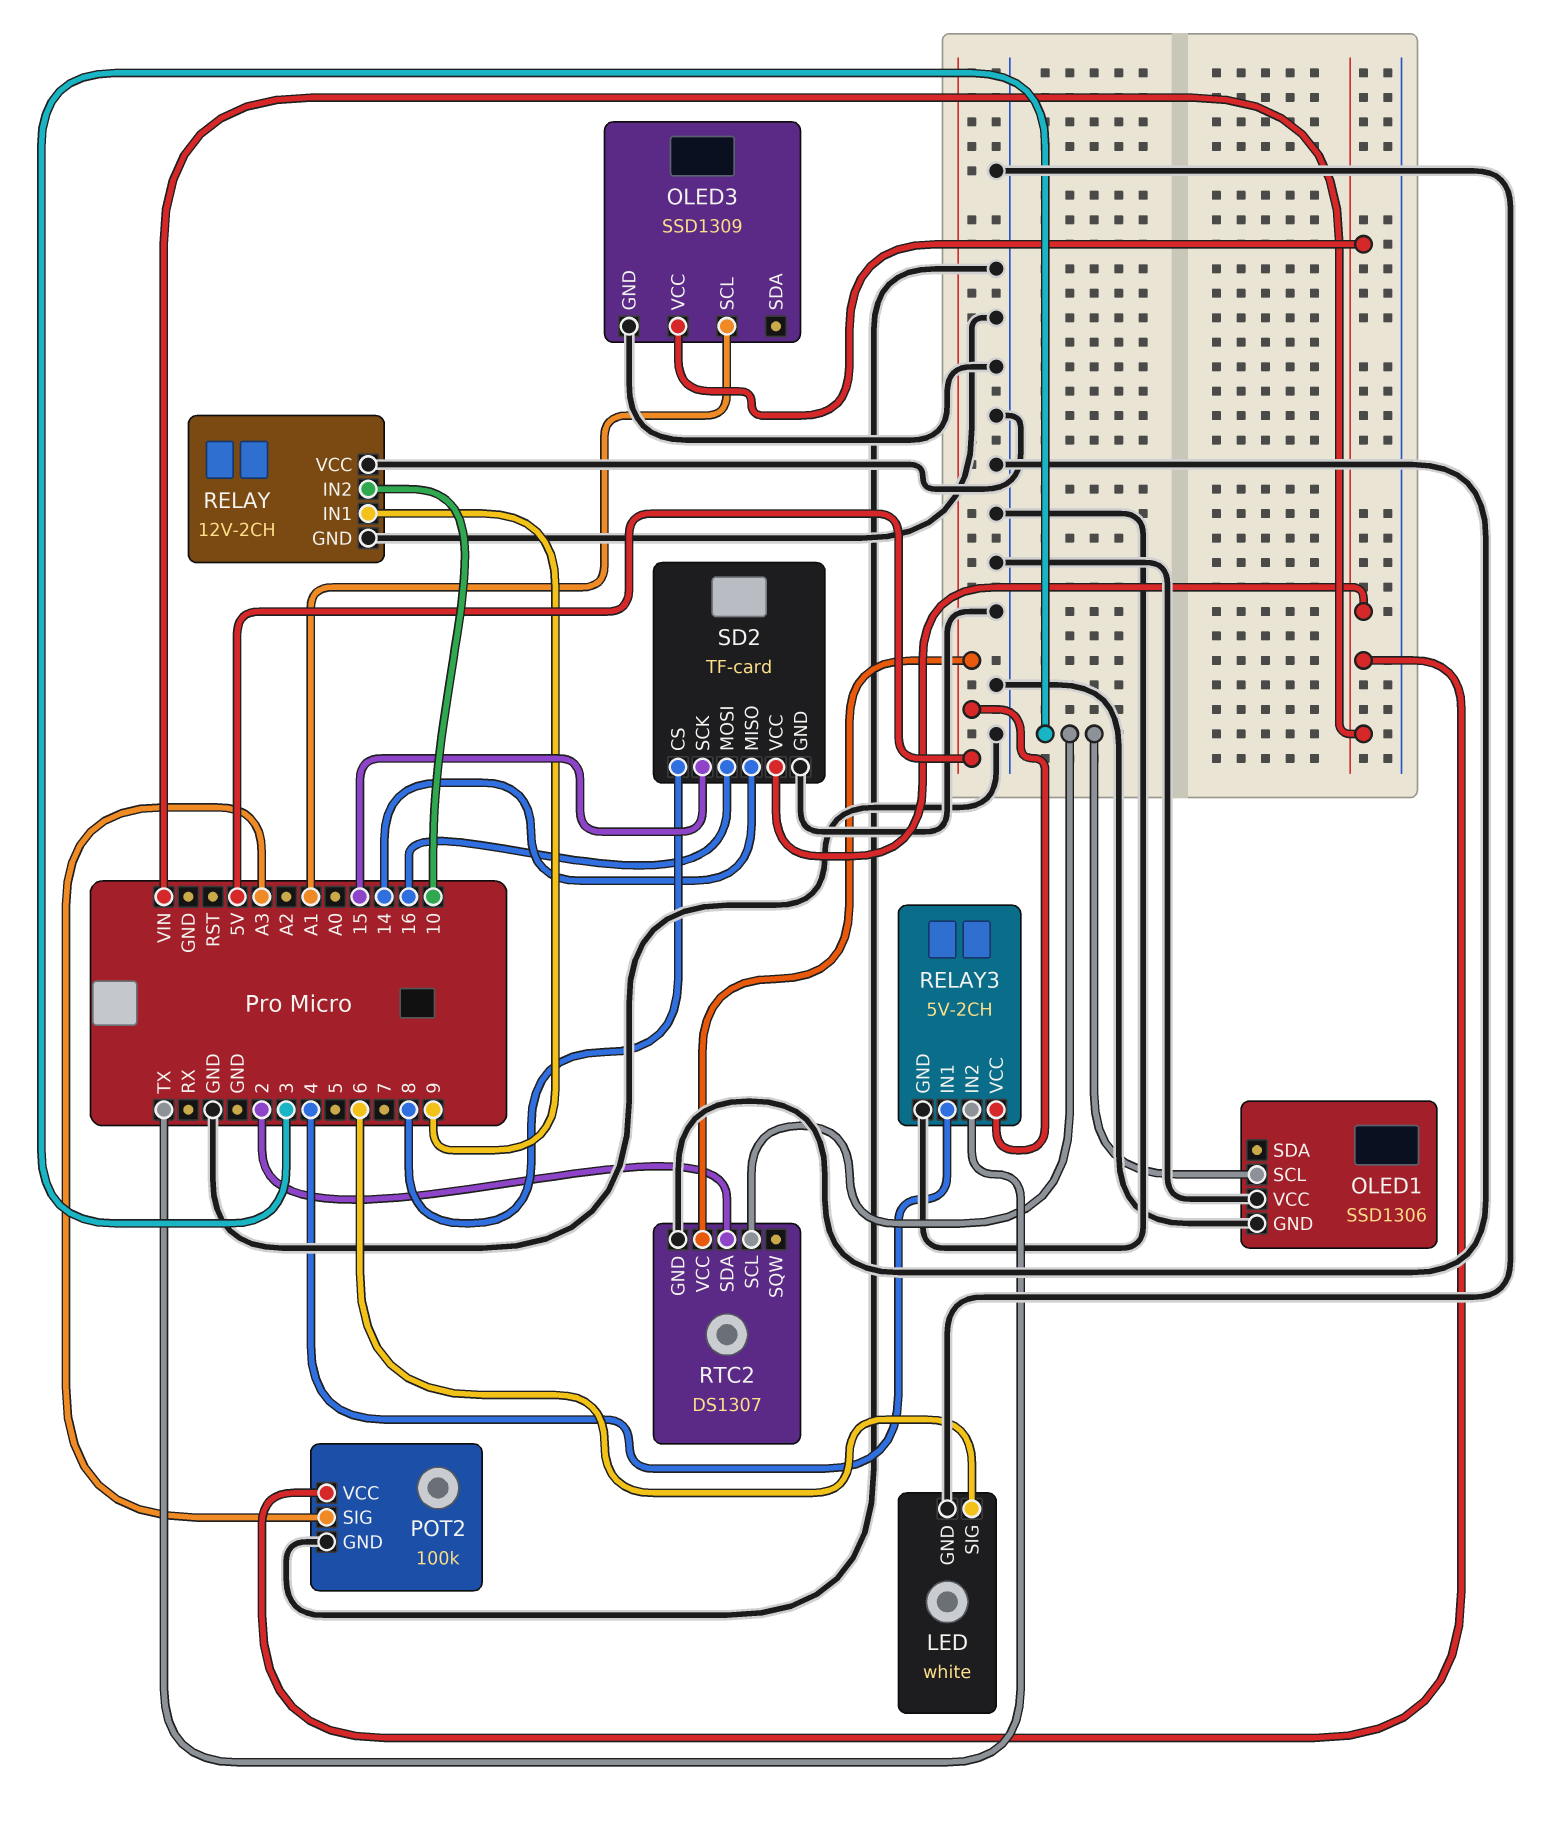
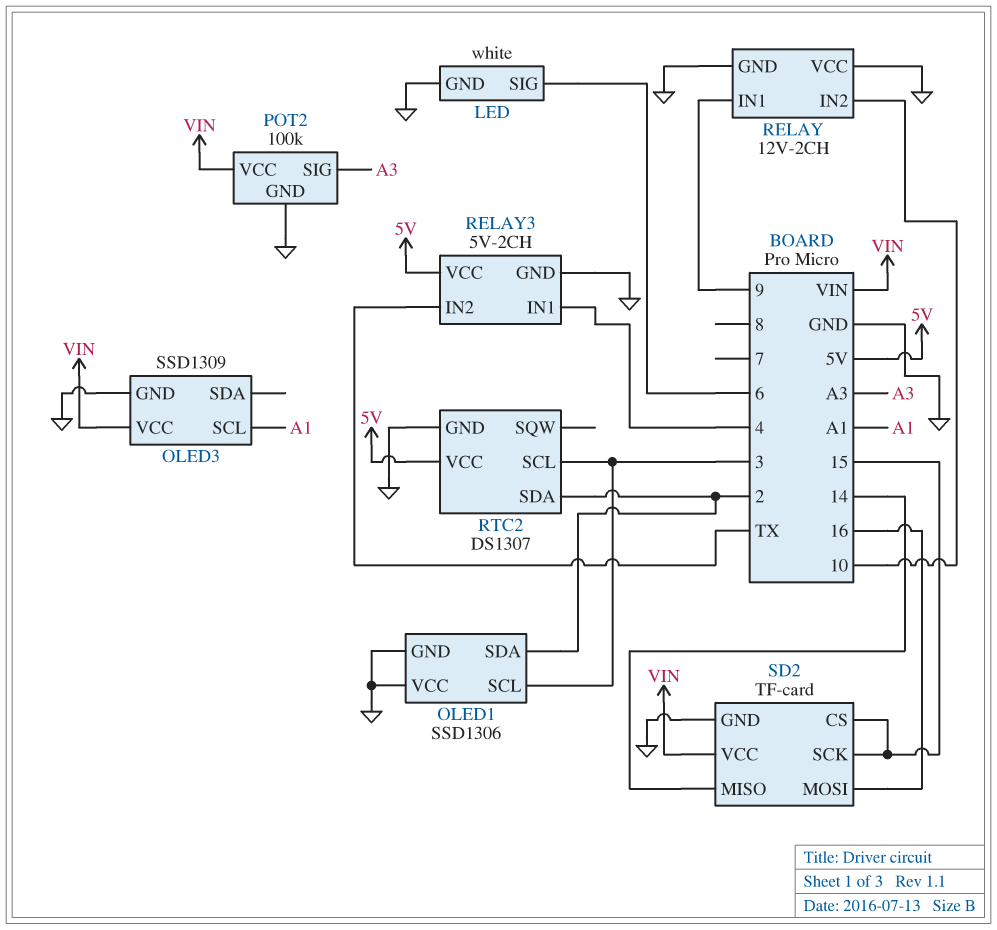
OLED1 pin SDA: none -> 2
SD2 pin CS: 8 -> 15

